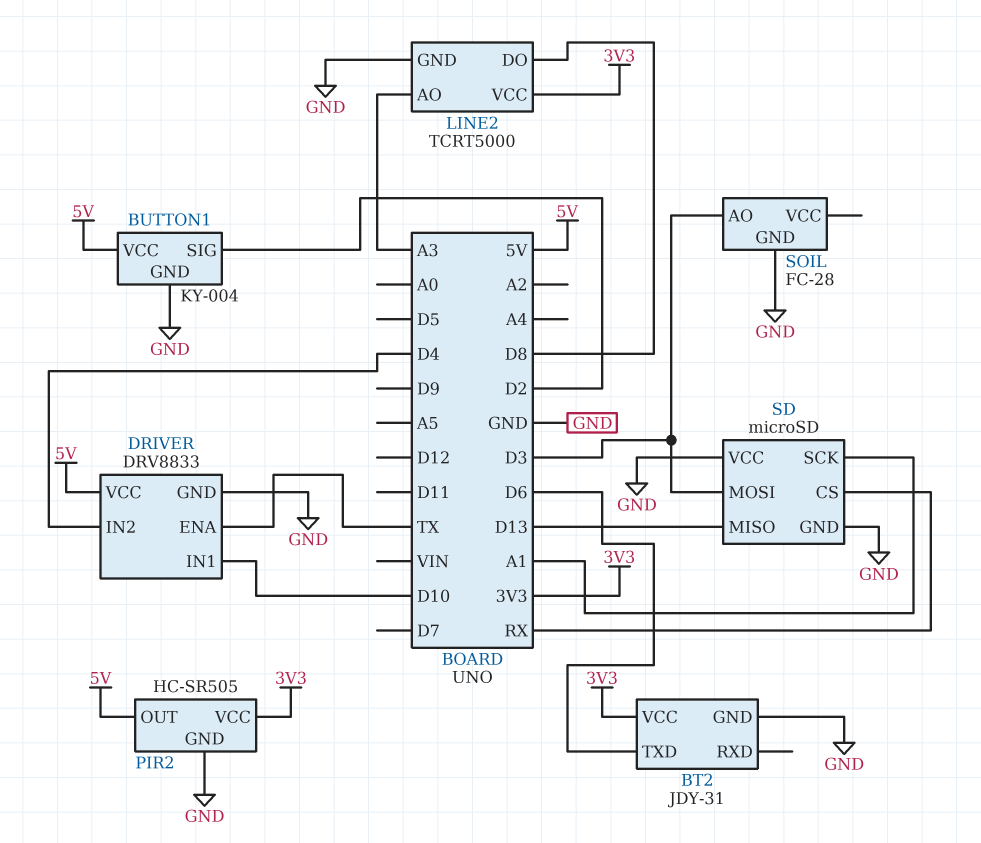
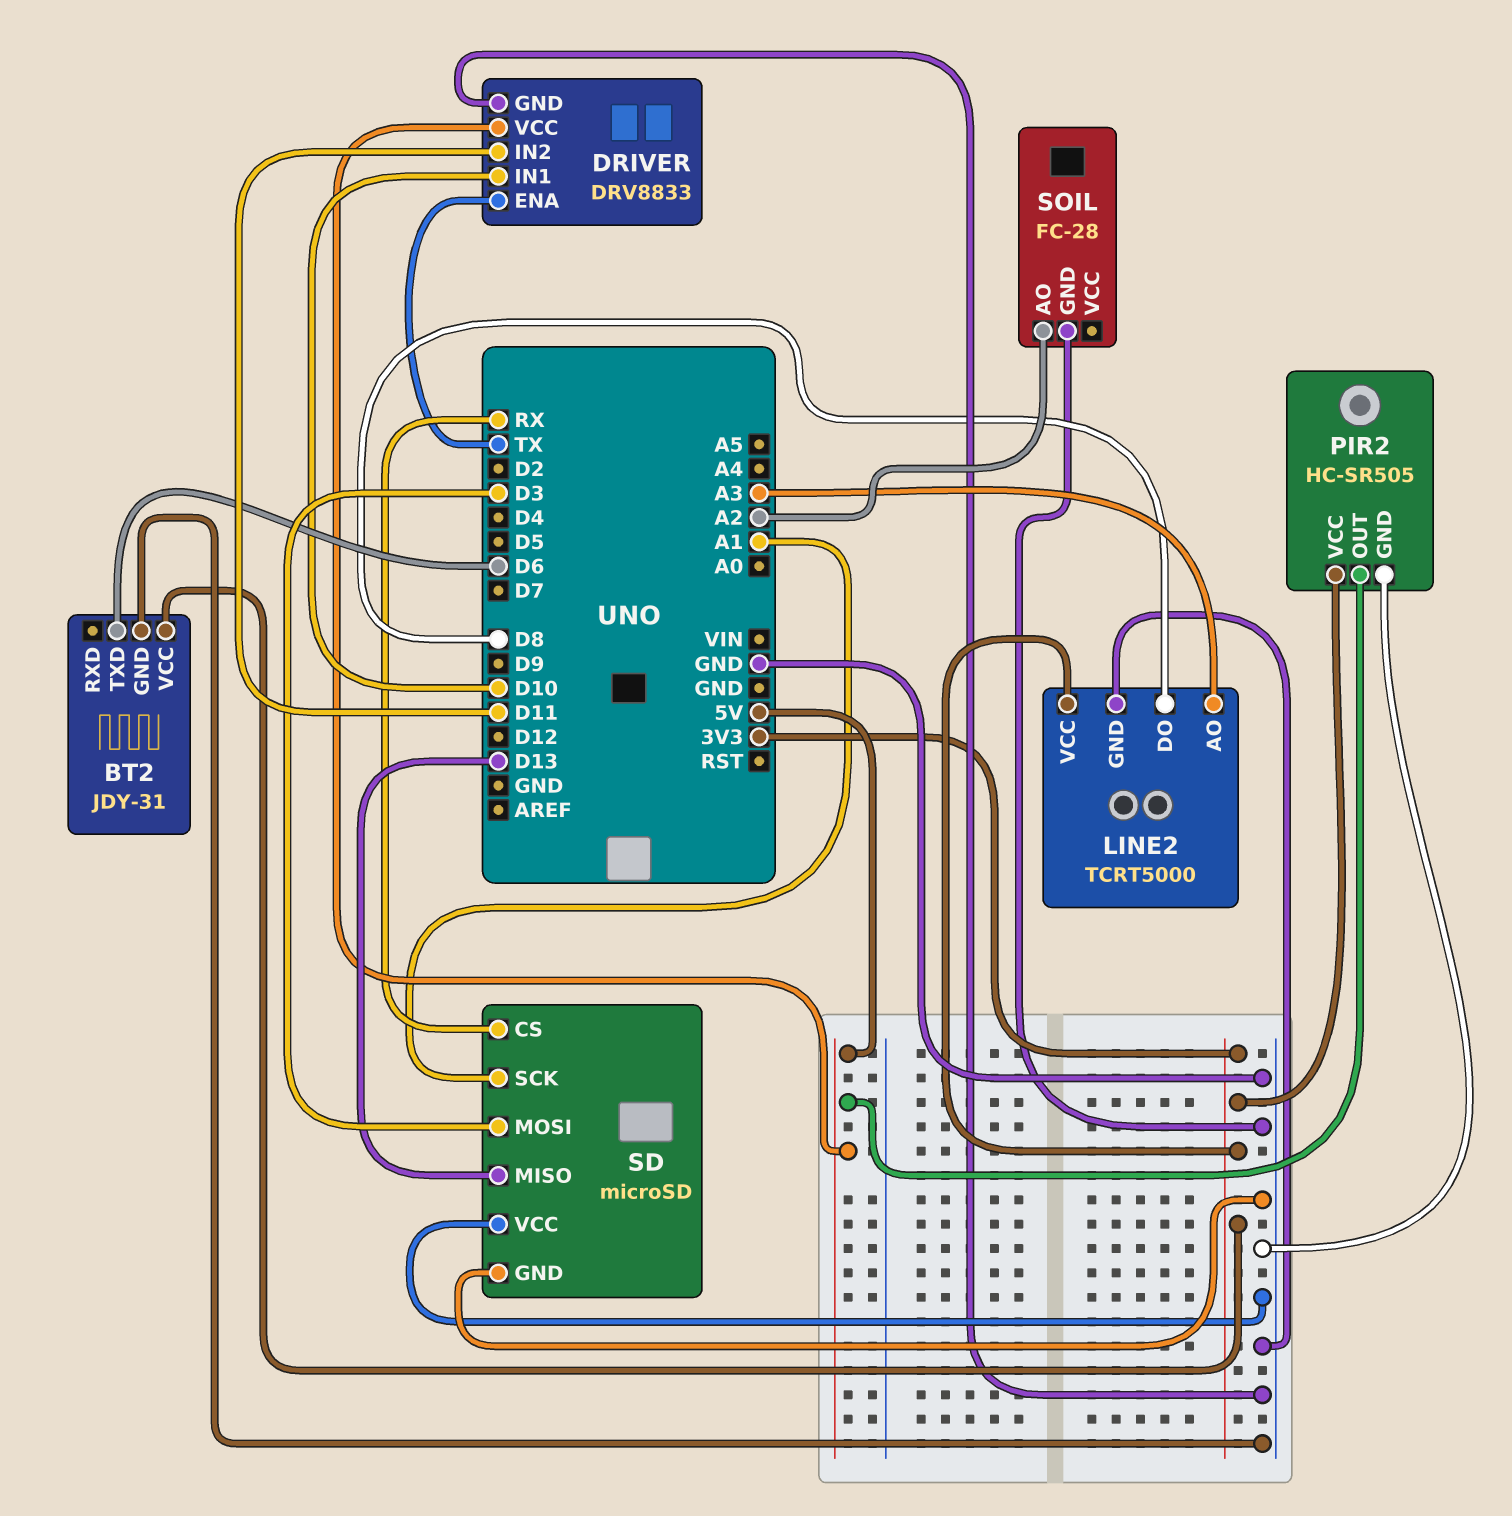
BUTTON1: KY-004 -> none
BUTTON1 pin GND: GND -> none
BUTTON1 pin SIG: D2 -> none
BUTTON1 pin VCC: 5V -> none
DRIVER pin IN2: D4 -> D11
SOIL pin AO: D3 -> A2

